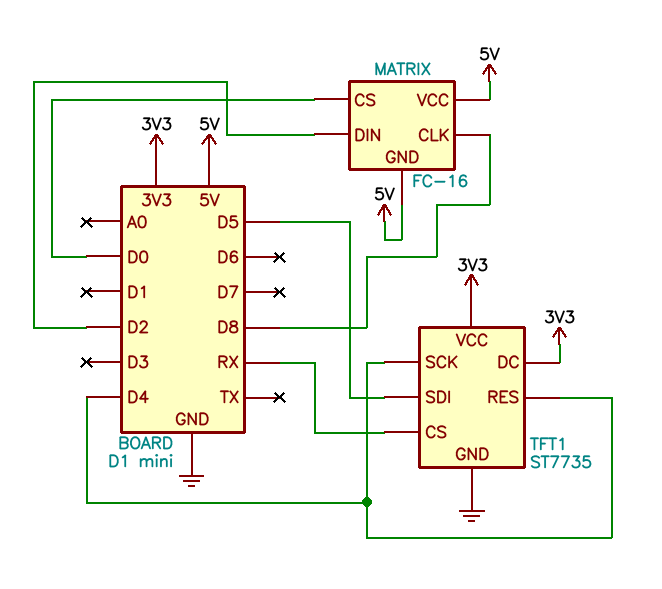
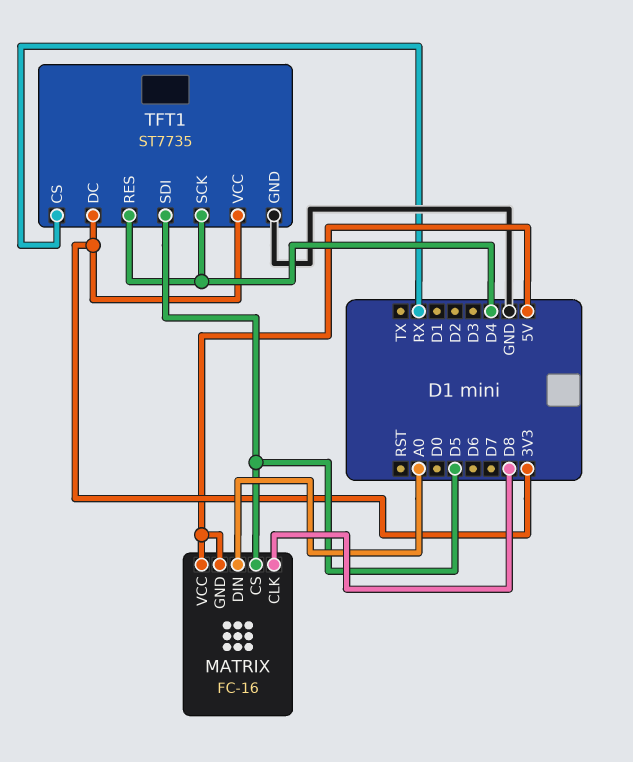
MATRIX pin CS: D0 -> D5
MATRIX pin DIN: D2 -> A0

